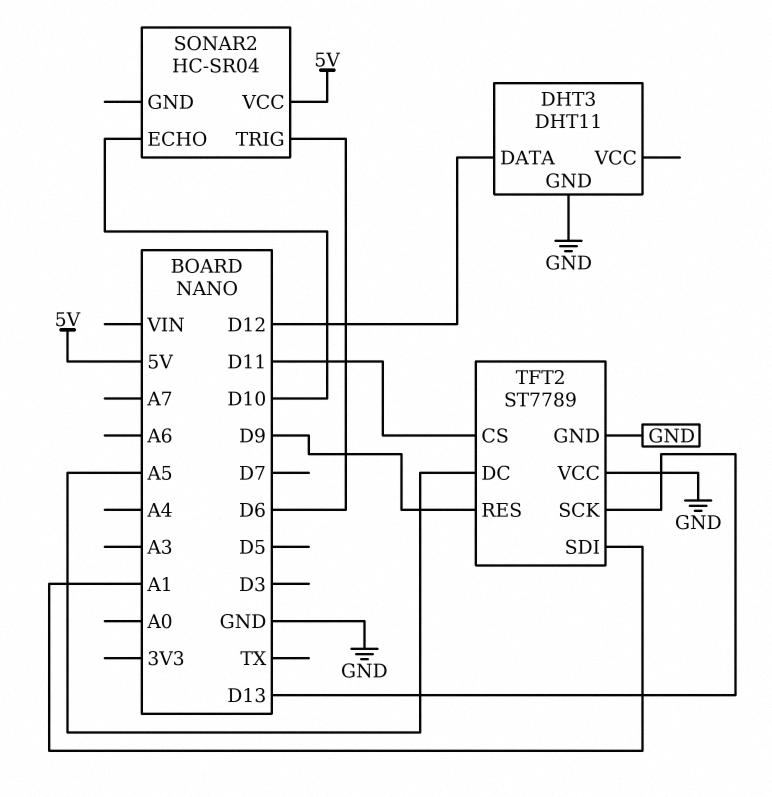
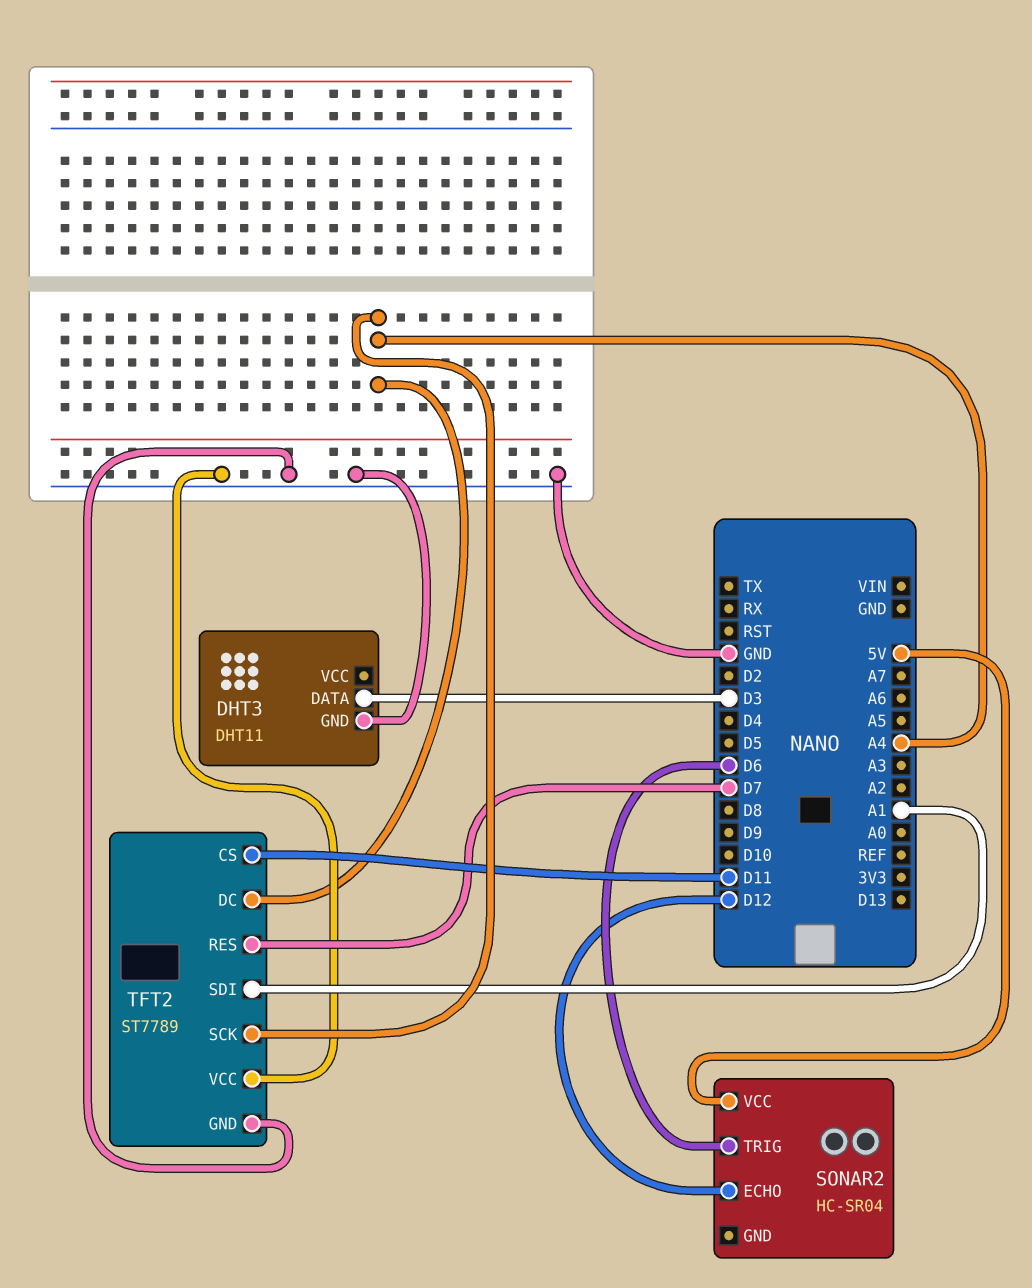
DHT3 pin DATA: D12 -> D3
SONAR2 pin ECHO: D10 -> D12
TFT2 pin DC: A5 -> A4
TFT2 pin RES: D9 -> D7
TFT2 pin SCK: D13 -> A4

